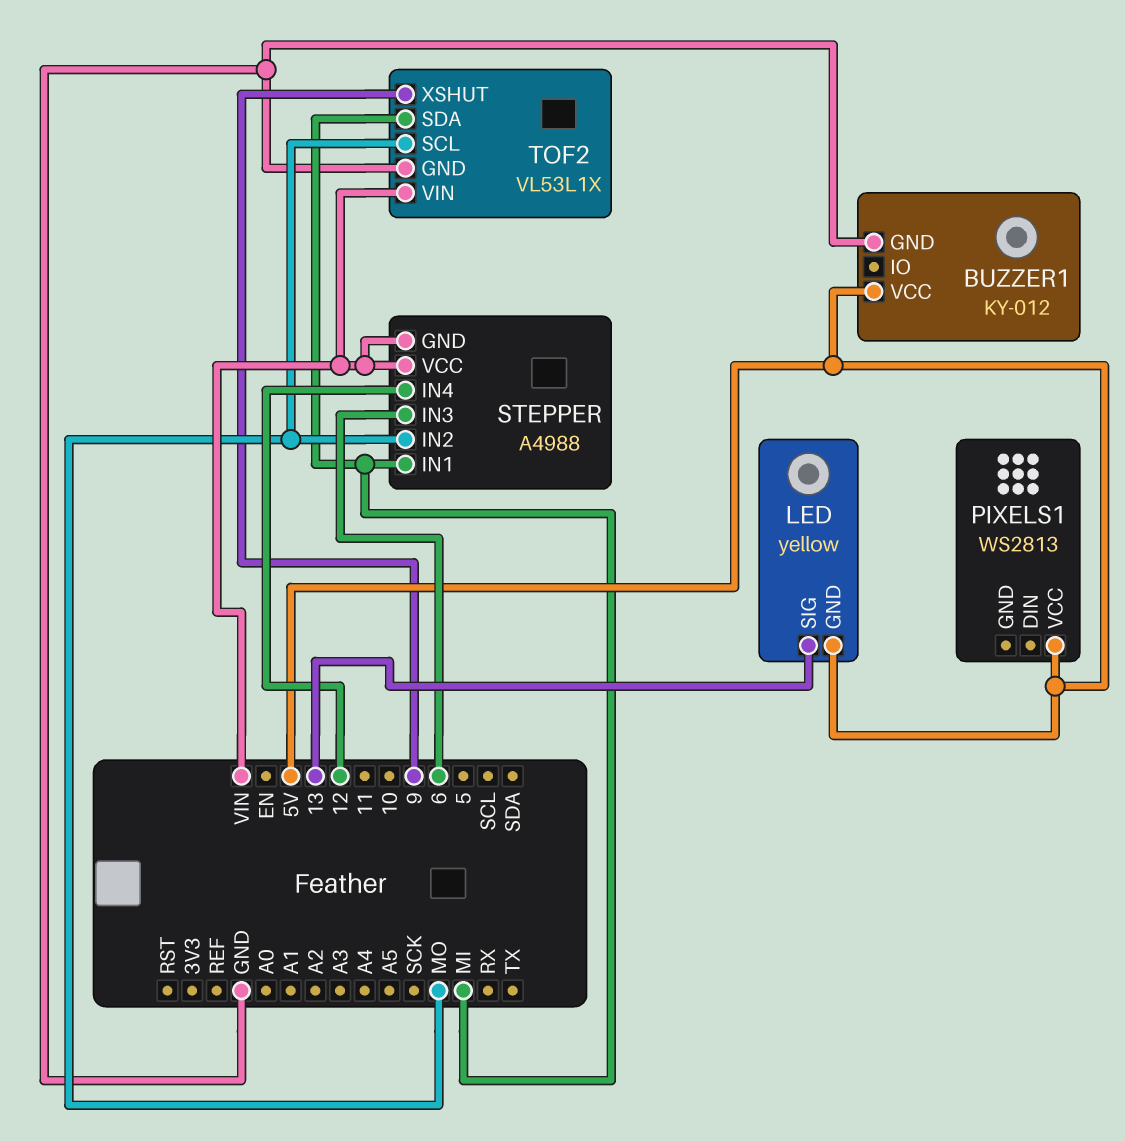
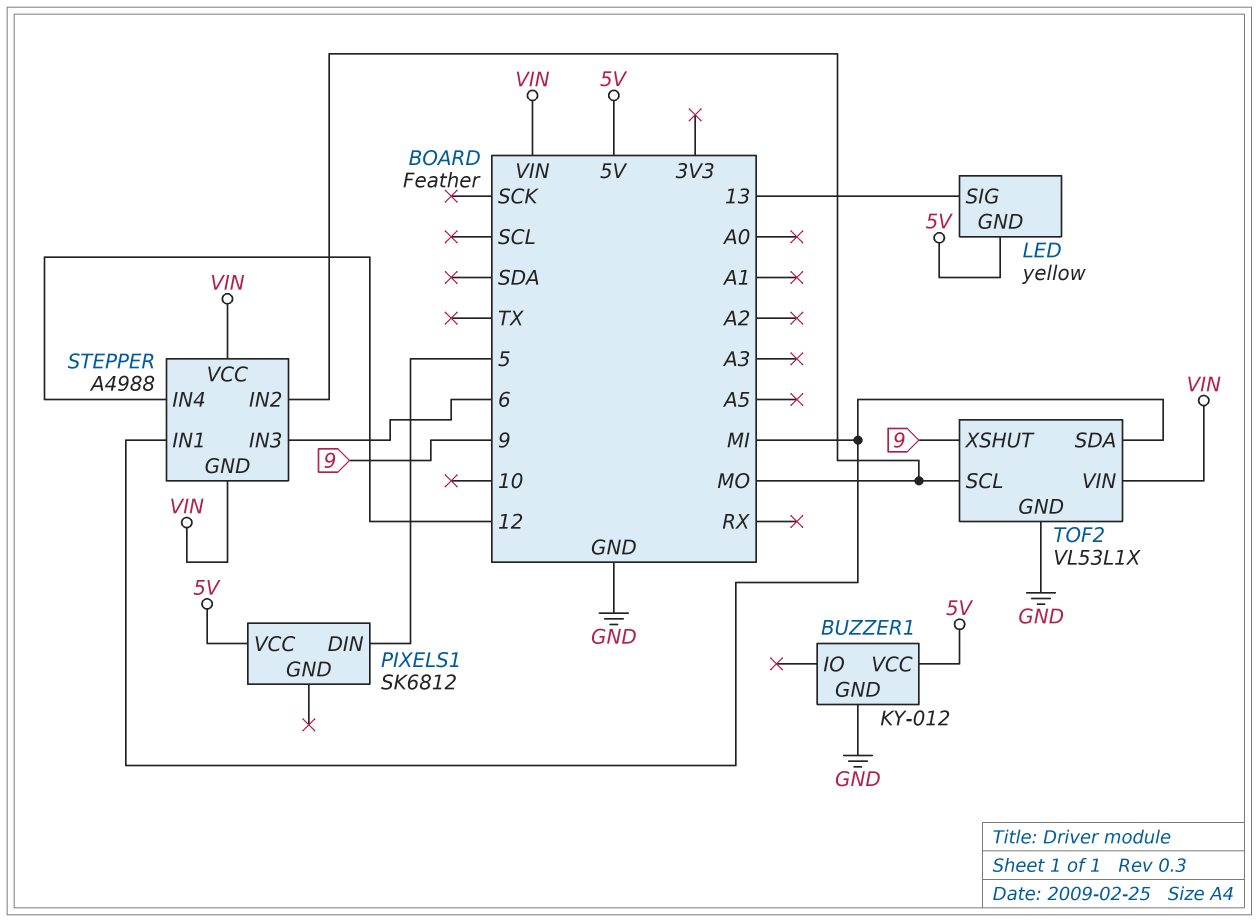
PIXELS1: WS2813 -> SK6812
PIXELS1 pin DIN: none -> 5

